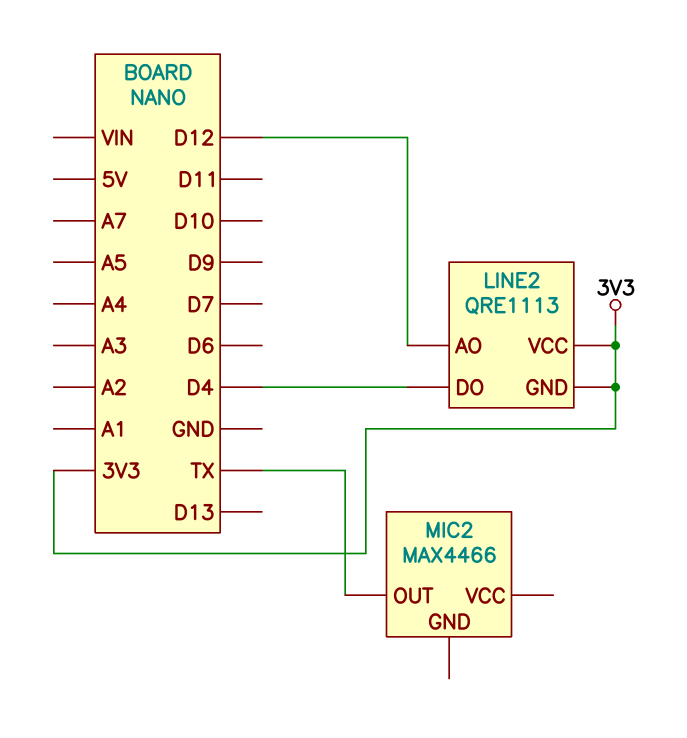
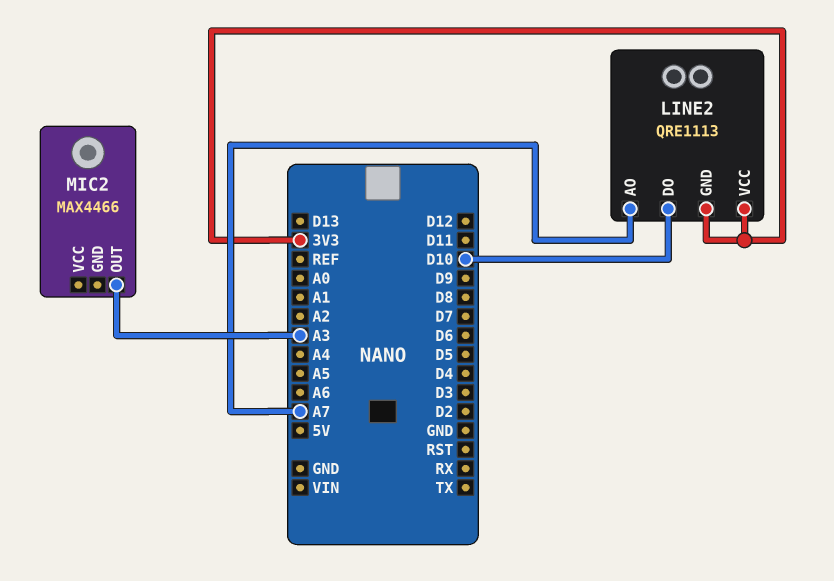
LINE2 pin AO: D12 -> A7
LINE2 pin DO: D4 -> D10
MIC2 pin OUT: TX -> A3

